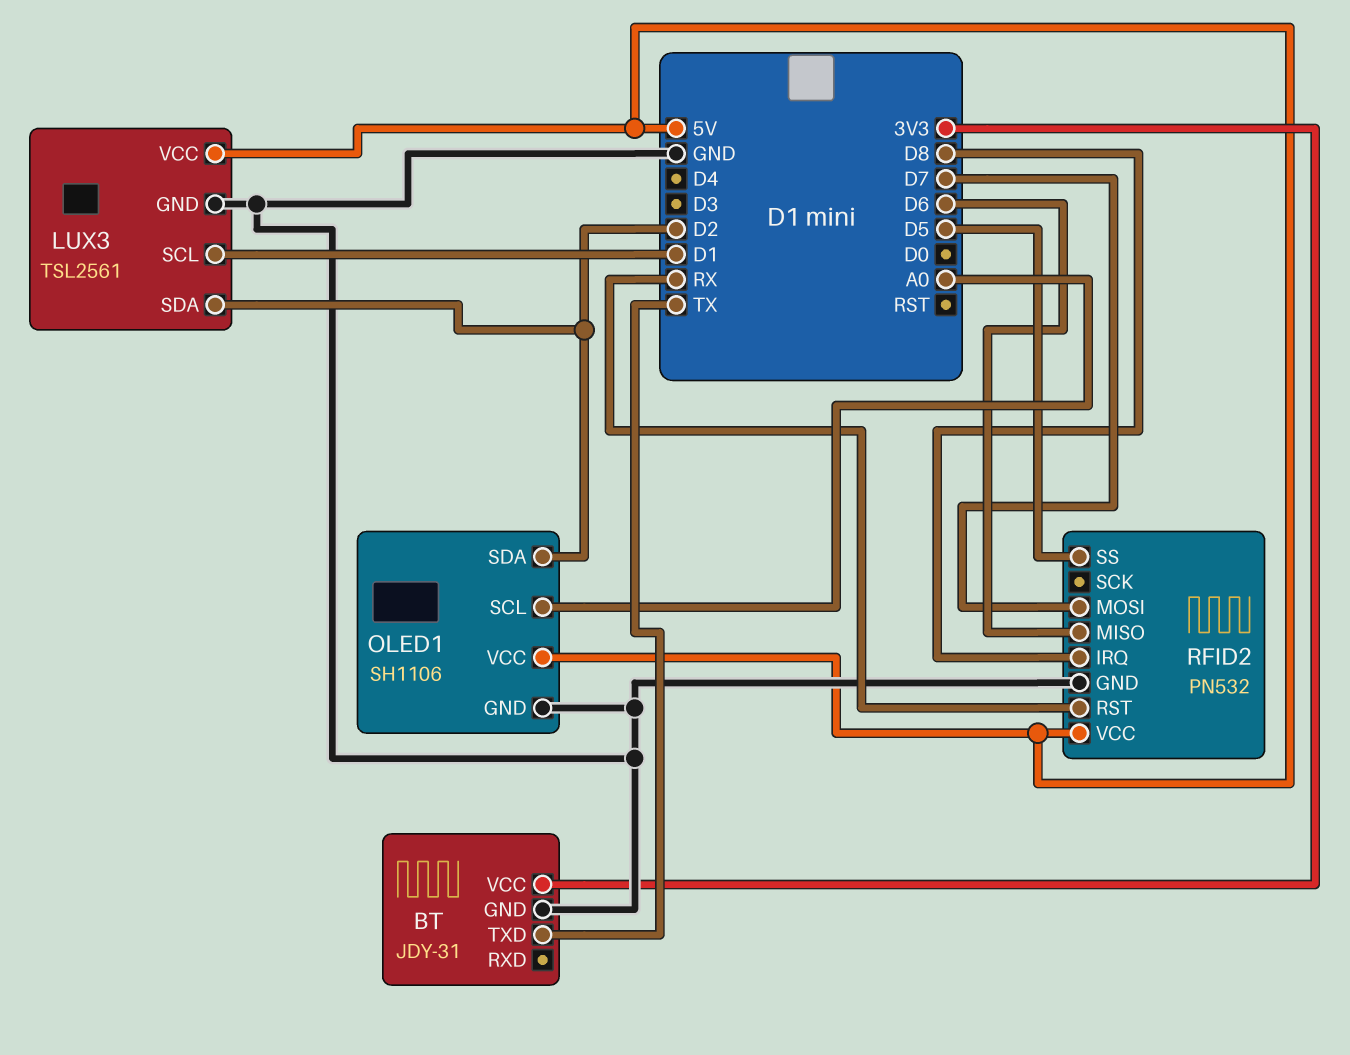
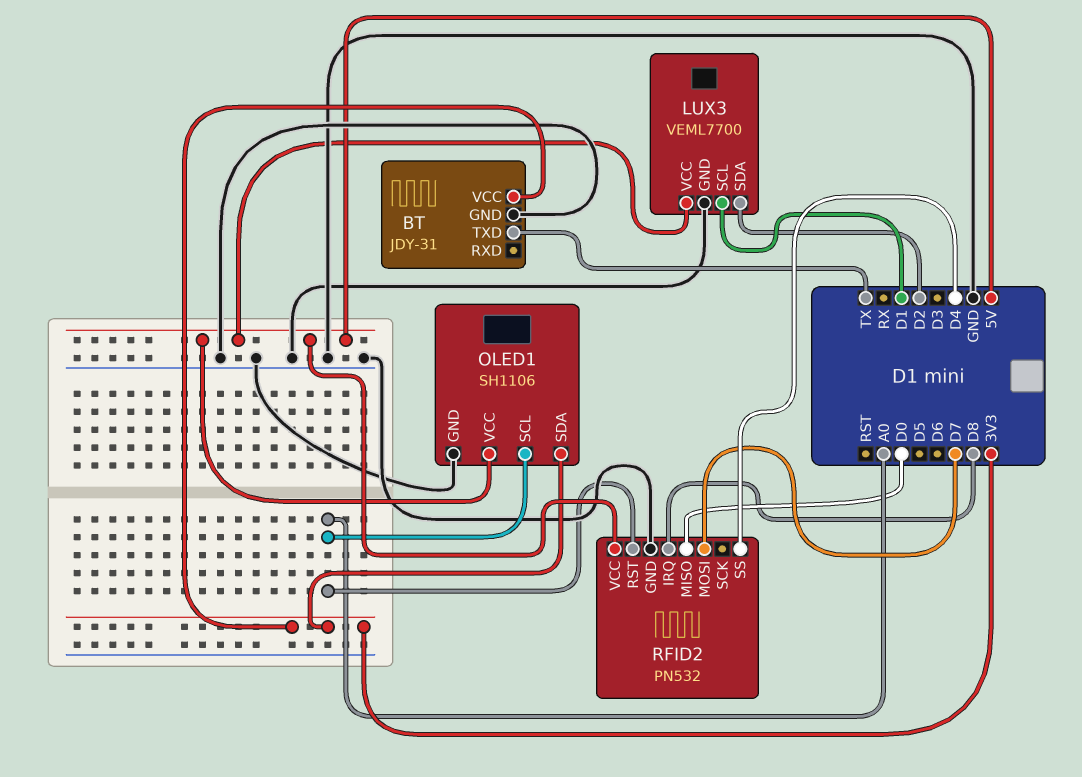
LUX3: TSL2561 -> VEML7700
OLED1 pin SDA: D2 -> 3V3
RFID2 pin MISO: D6 -> D0
RFID2 pin RST: RX -> A0
RFID2 pin SS: D5 -> D4

